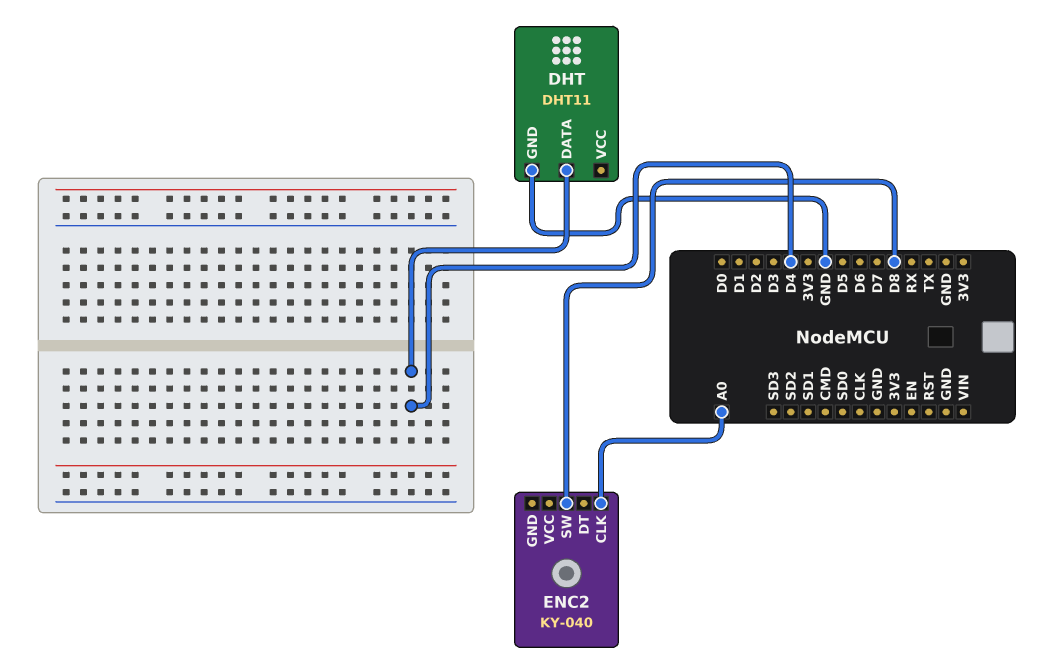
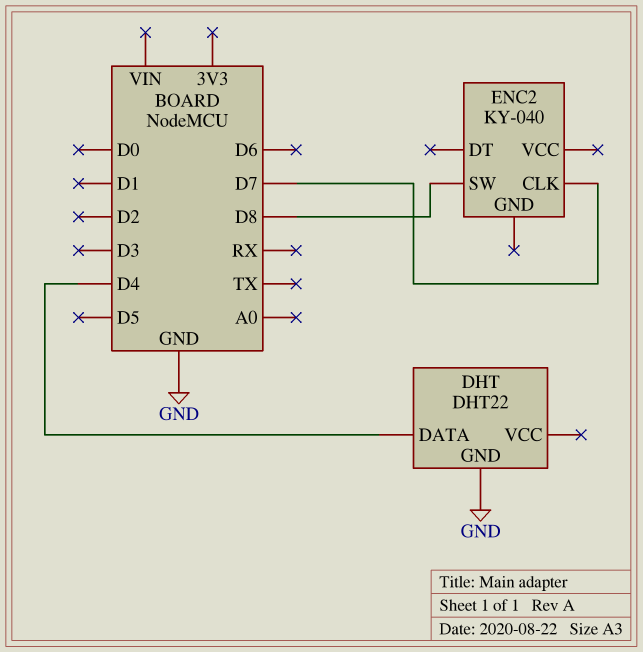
DHT: DHT11 -> DHT22
ENC2 pin CLK: A0 -> D7

